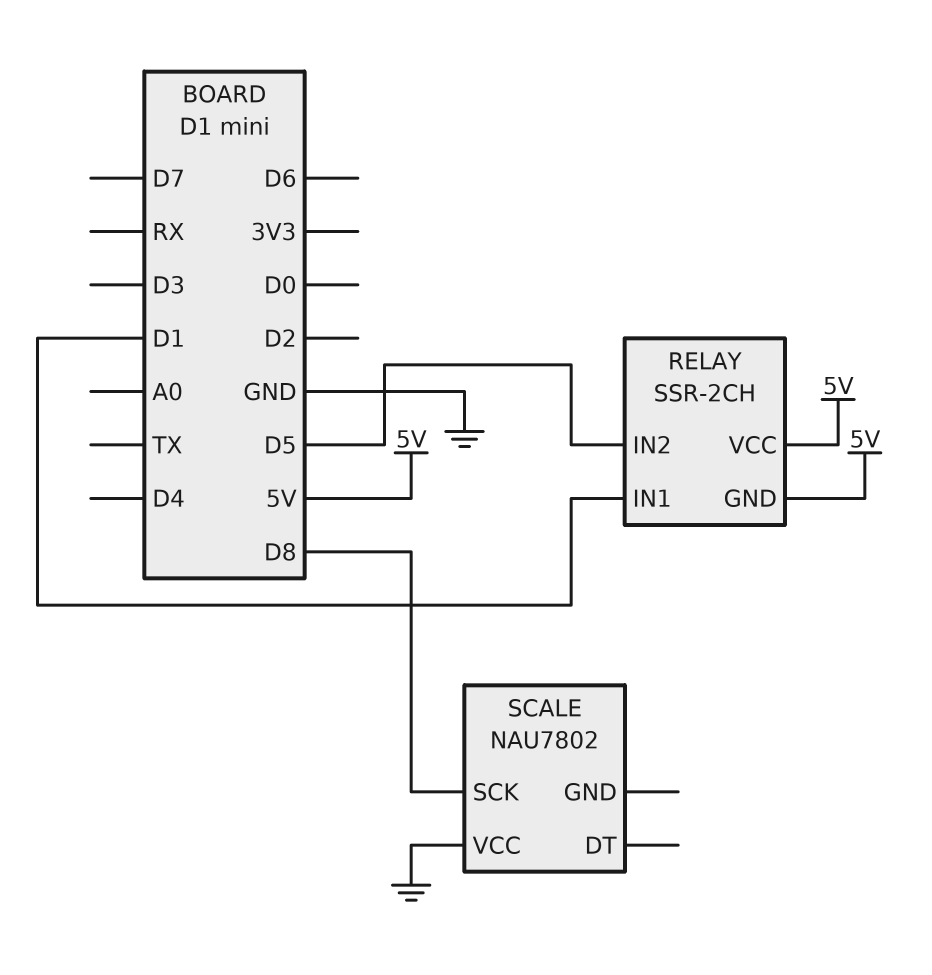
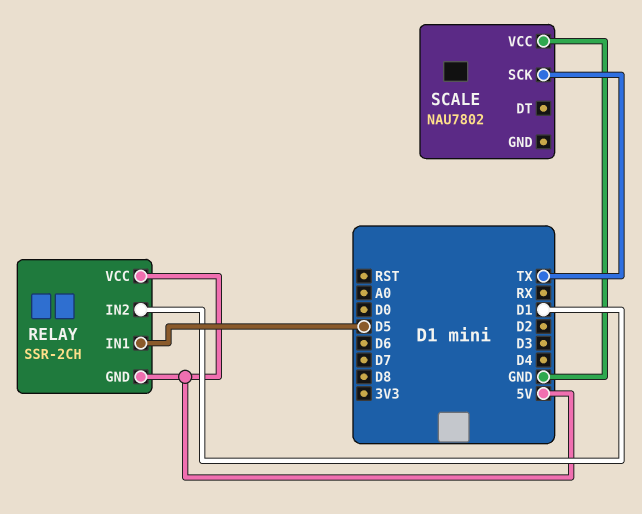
RELAY pin IN1: D1 -> D5
RELAY pin IN2: D5 -> D1
SCALE pin SCK: D8 -> TX

